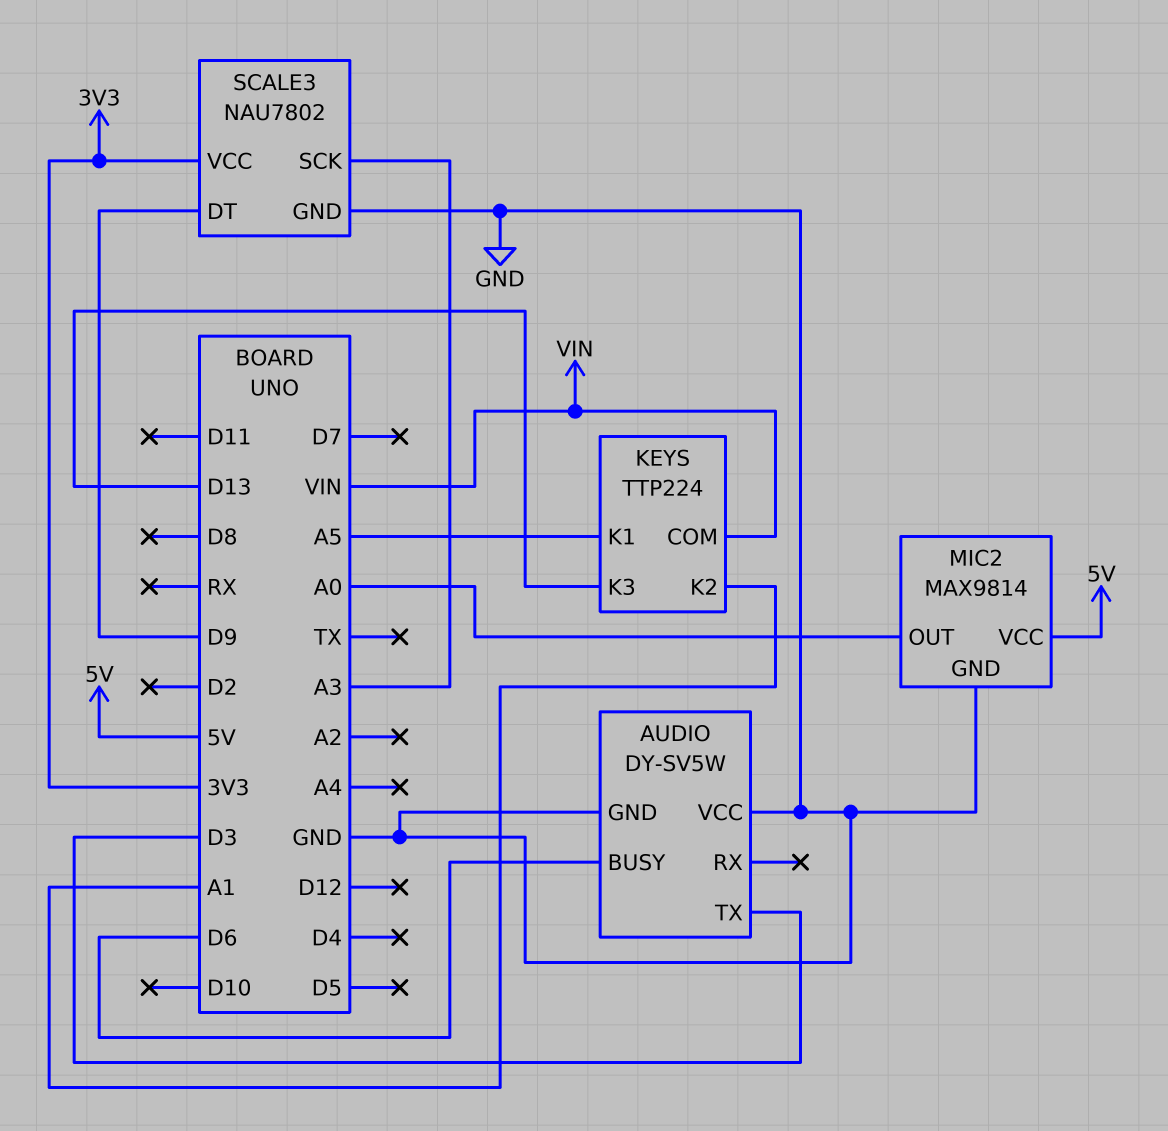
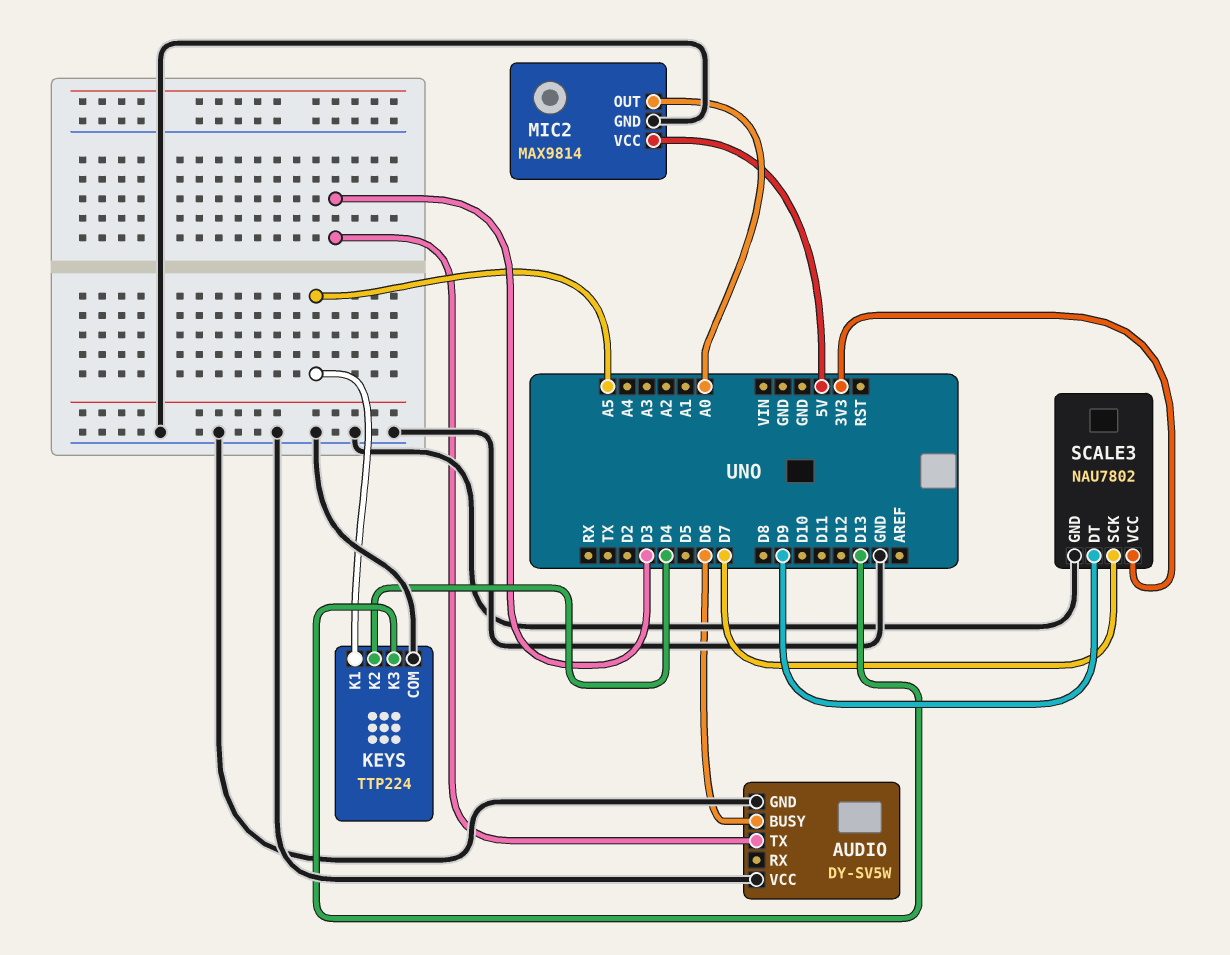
KEYS pin COM: VIN -> GND
KEYS pin K2: A1 -> D4
SCALE3 pin SCK: A3 -> D7

